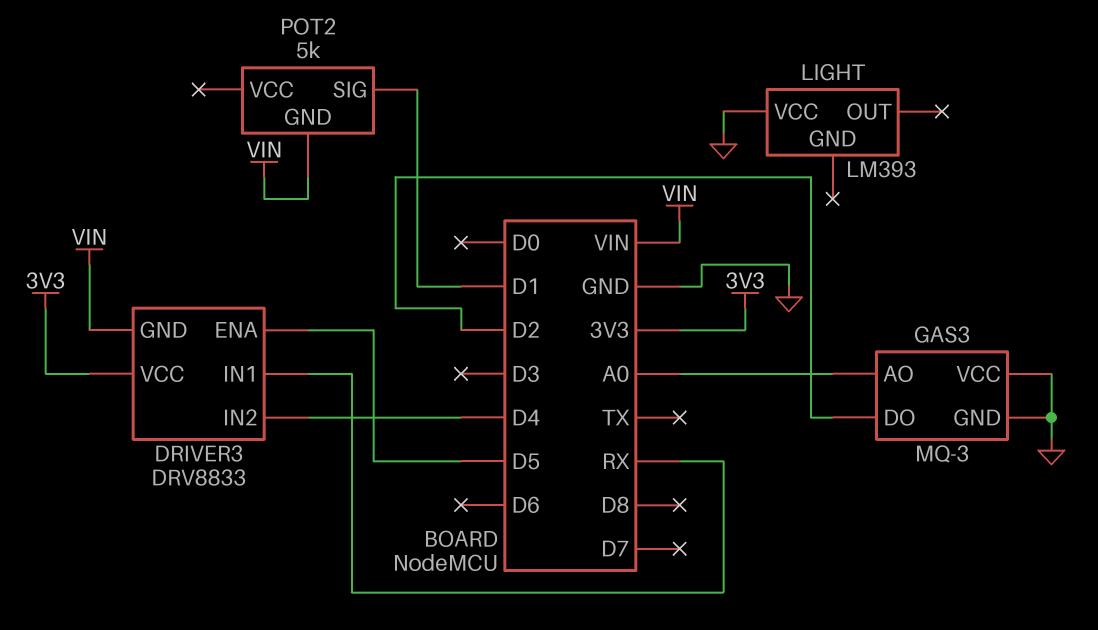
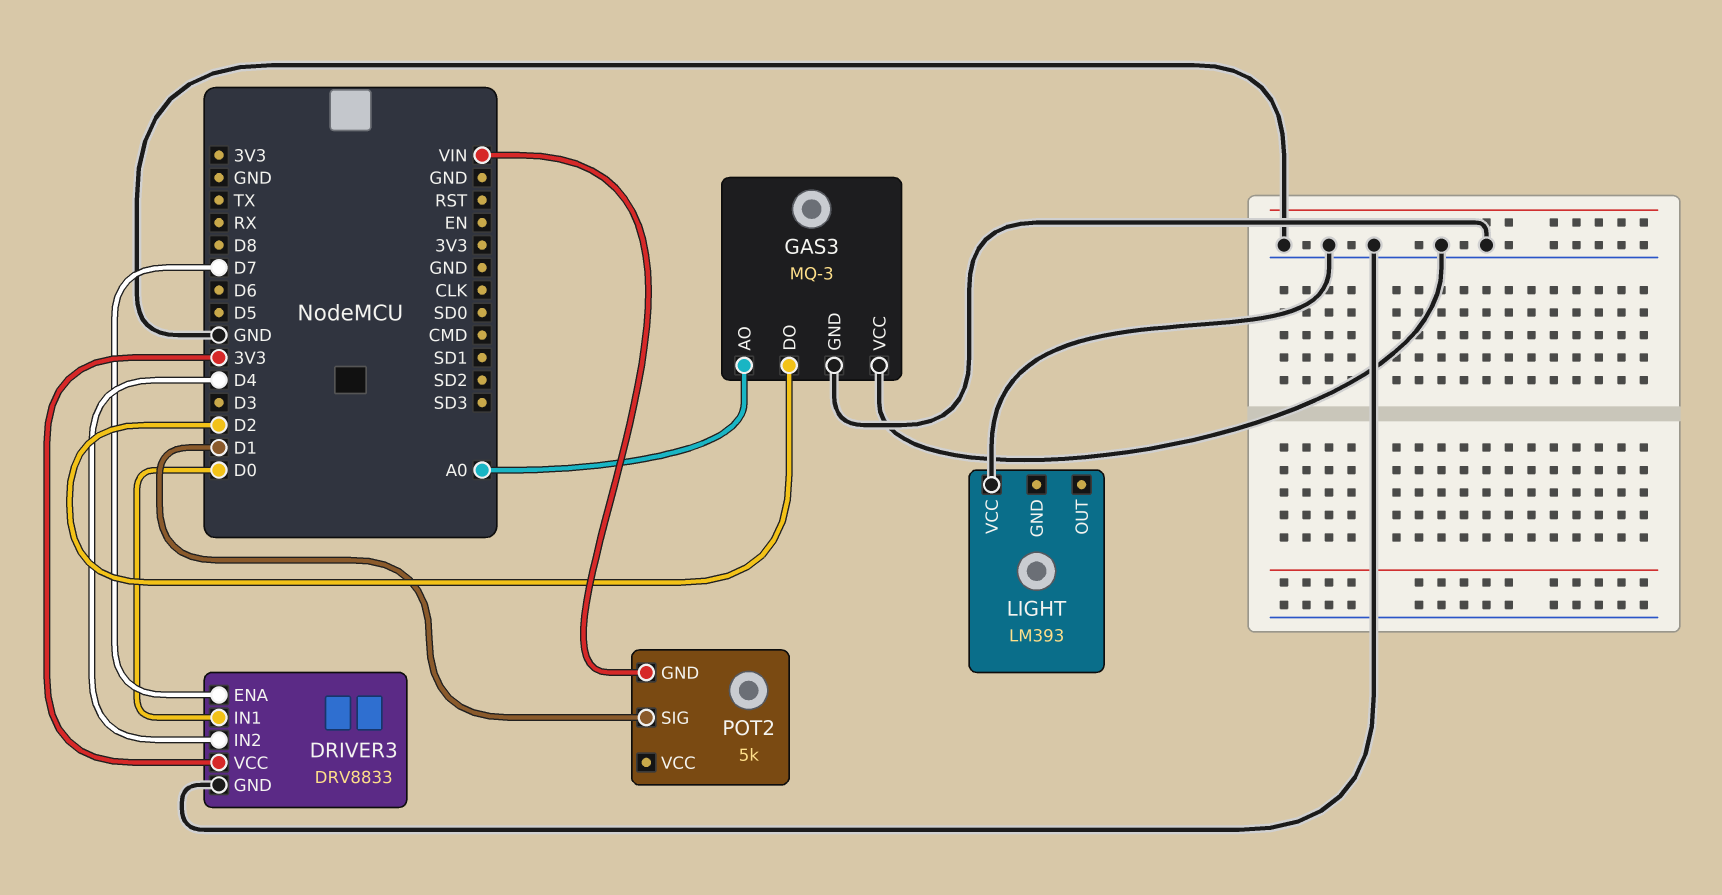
DRIVER3 pin ENA: D5 -> D7
DRIVER3 pin GND: VIN -> GND
DRIVER3 pin IN1: RX -> D0

